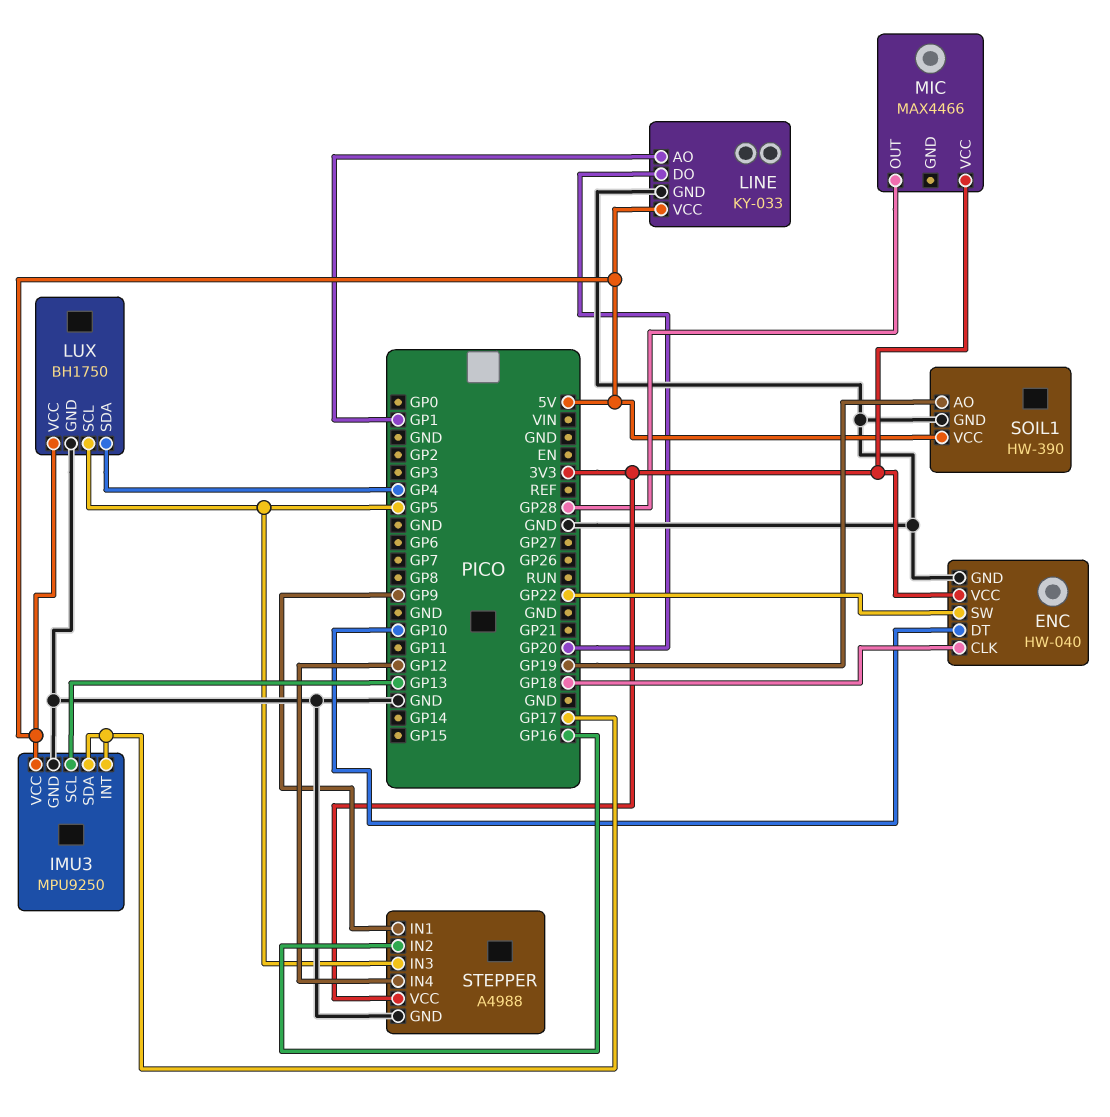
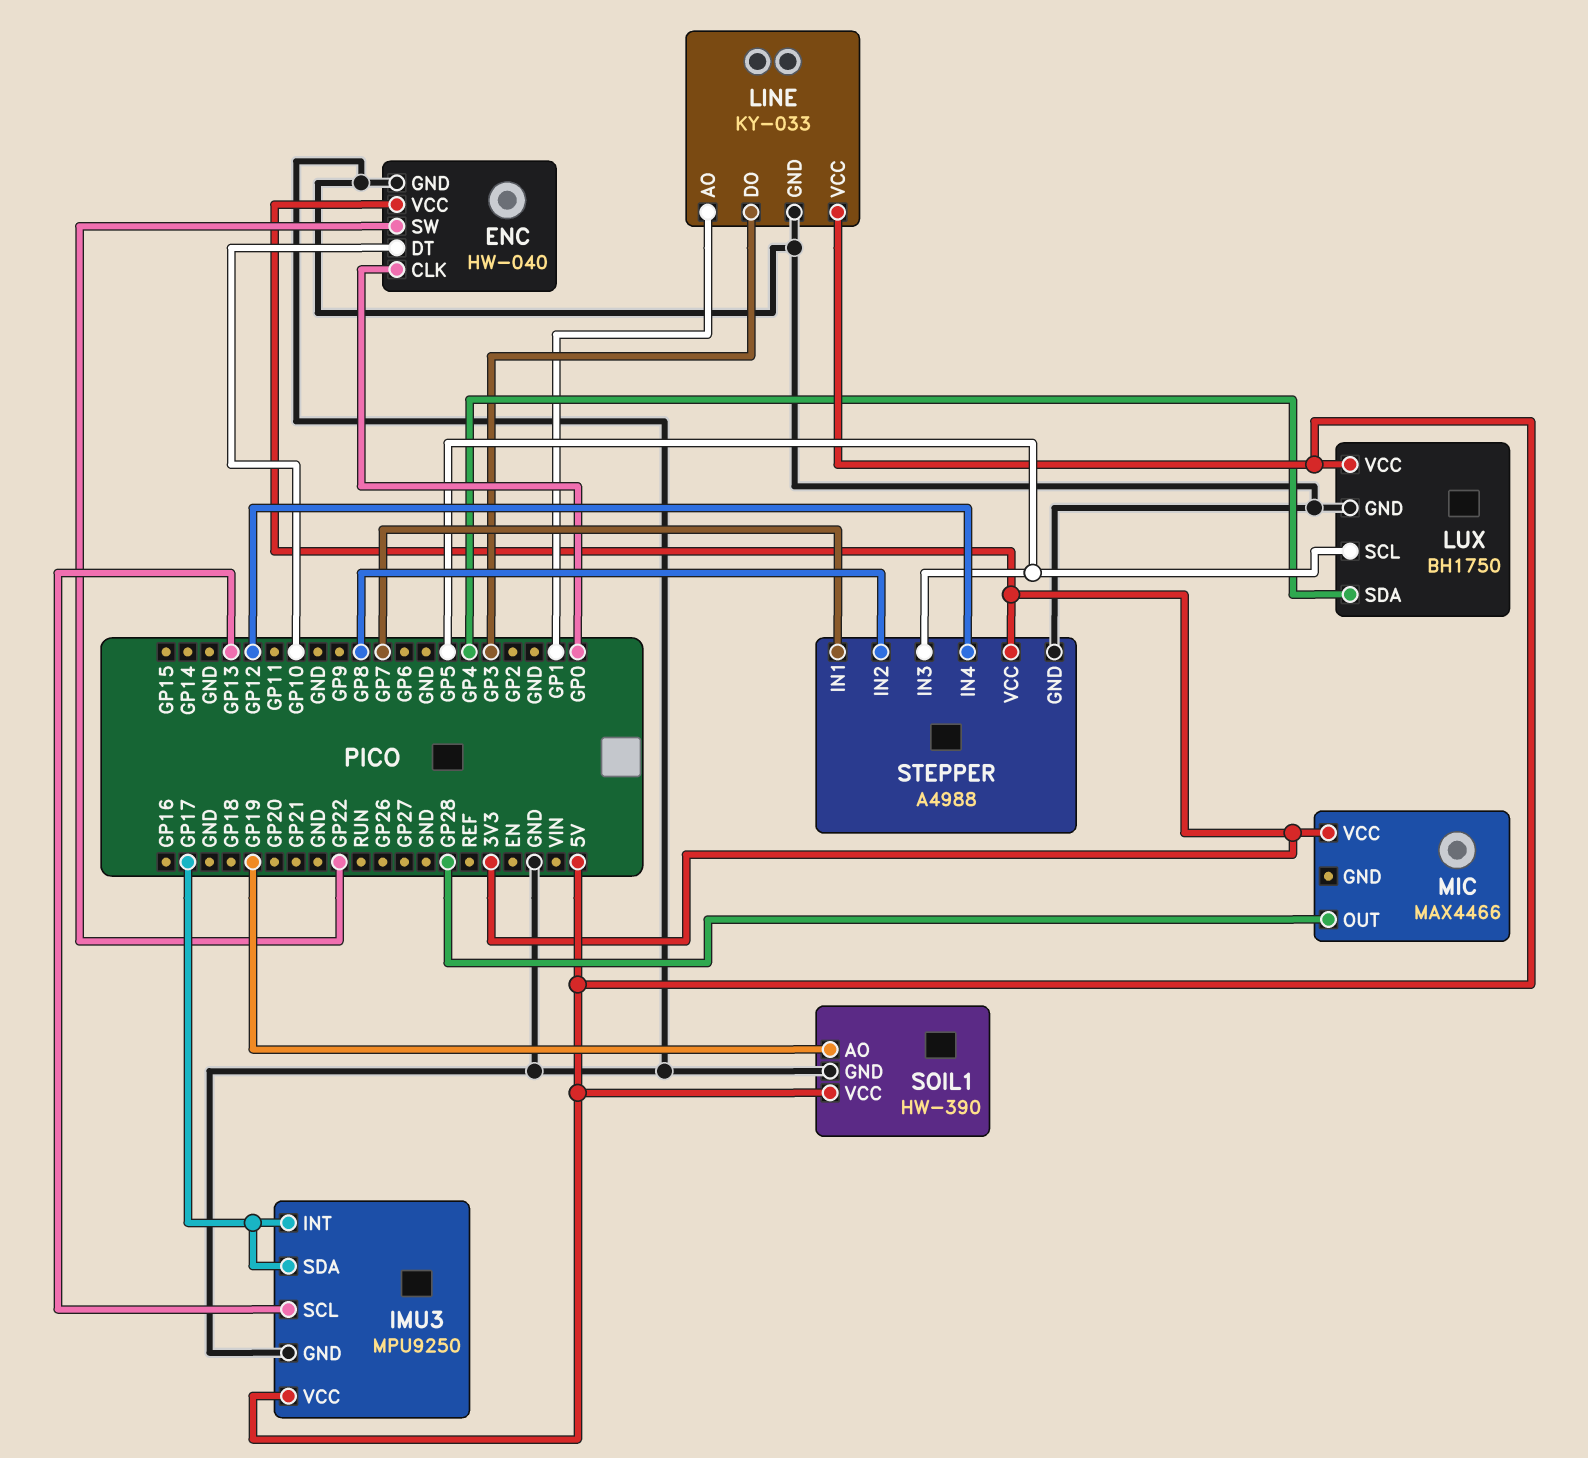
ENC pin CLK: GP18 -> GP0
LINE pin DO: GP20 -> GP3
STEPPER pin IN1: GP9 -> GP7
STEPPER pin IN2: GP16 -> GP8

